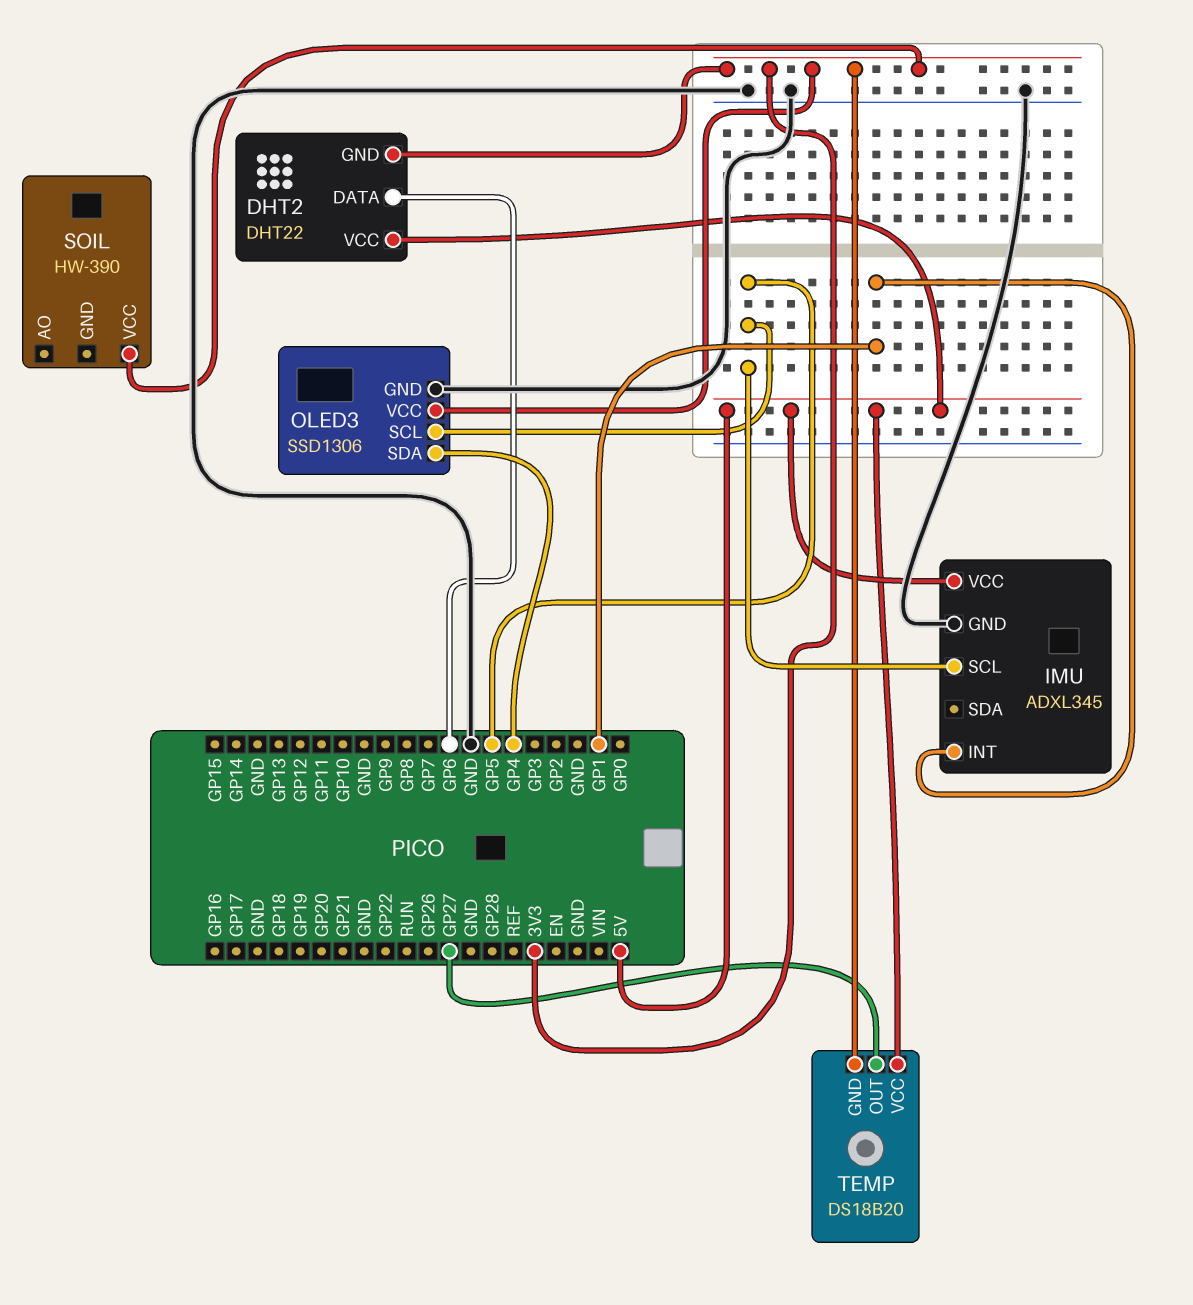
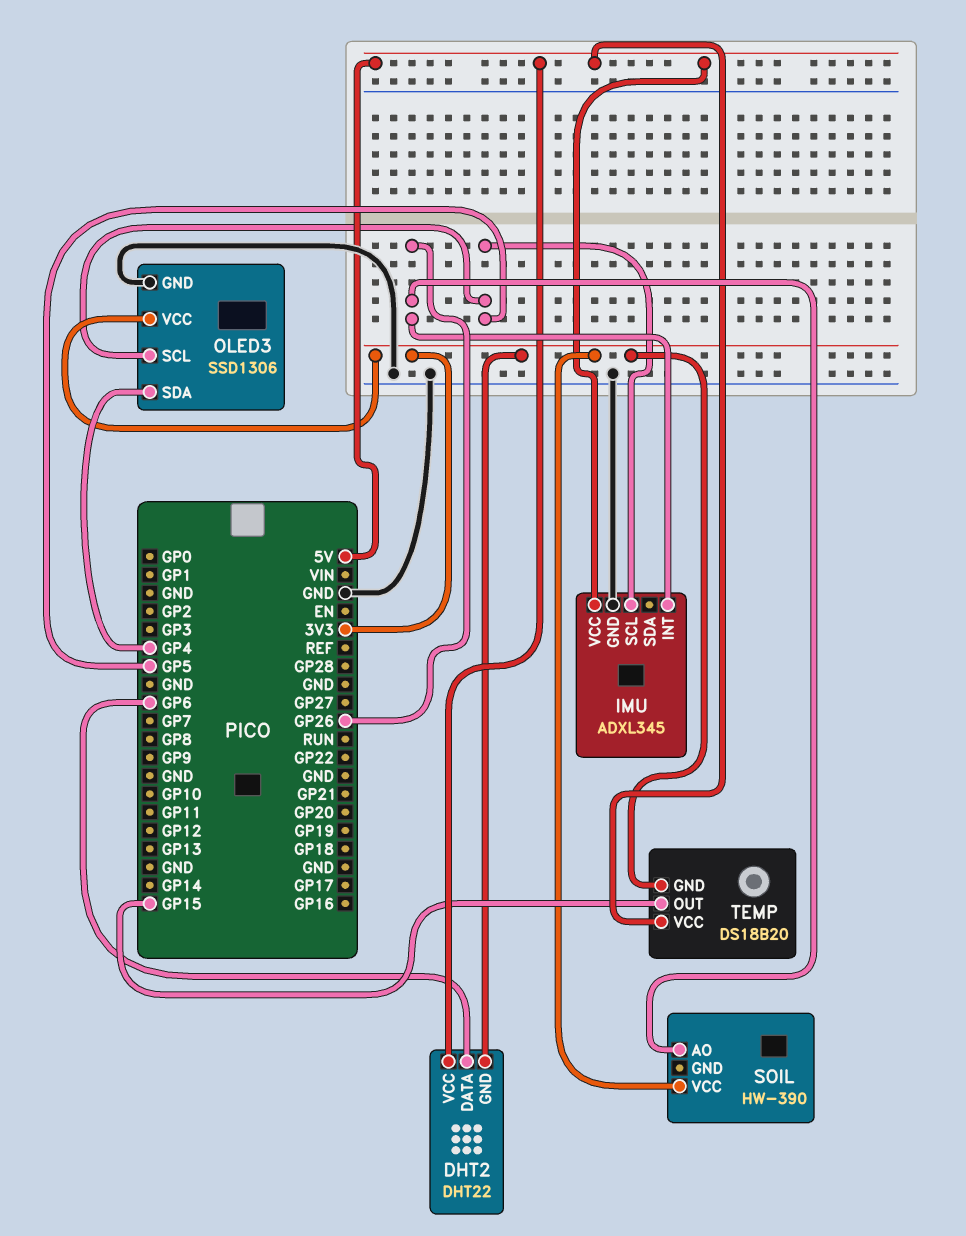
IMU pin INT: GP1 -> GP26
SOIL pin AO: none -> GP26
TEMP pin OUT: GP27 -> GP15

